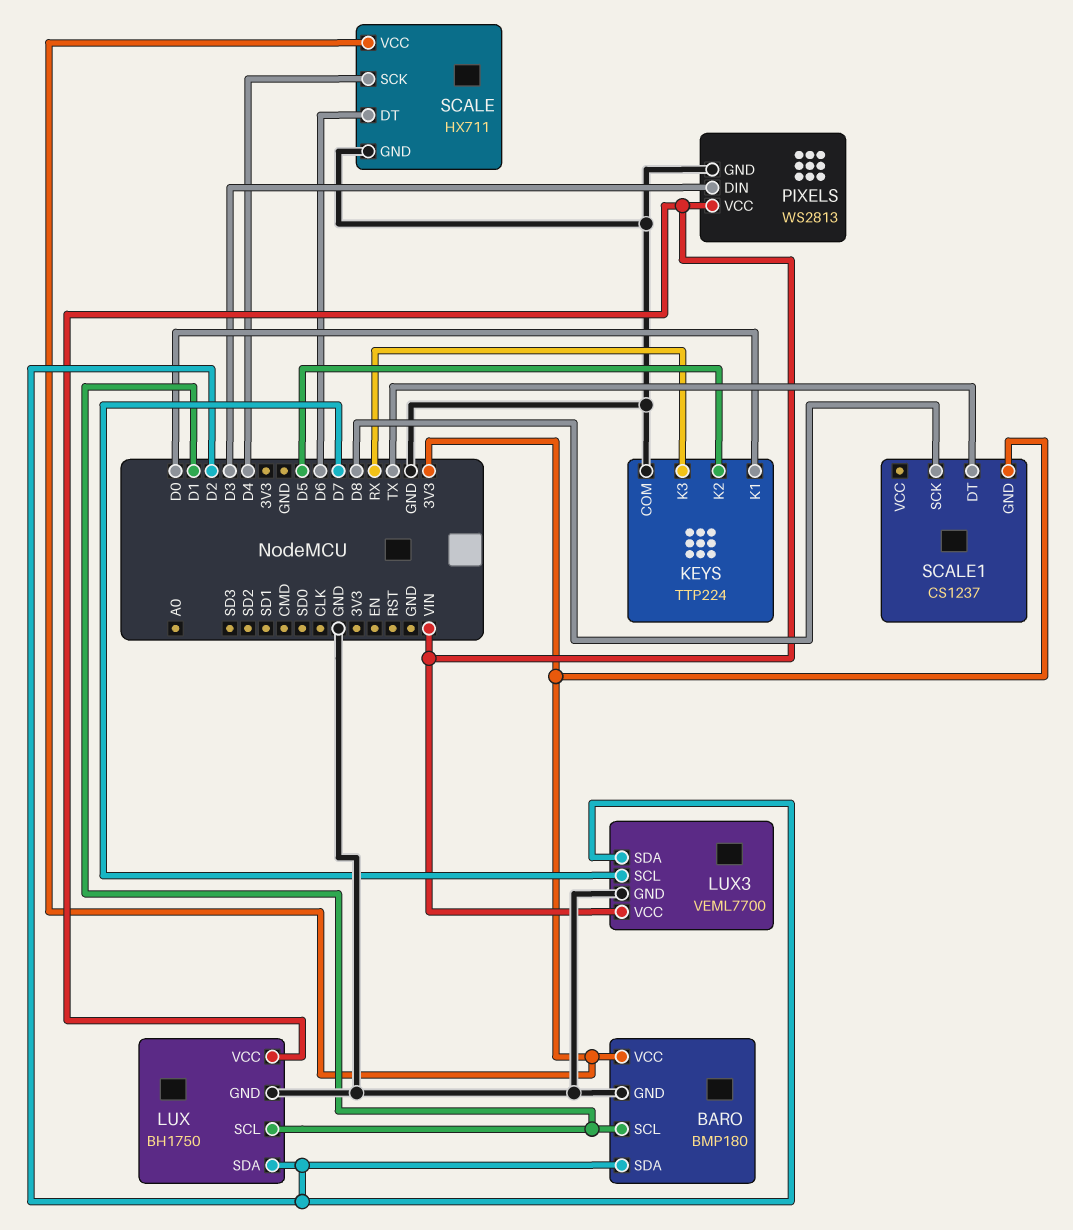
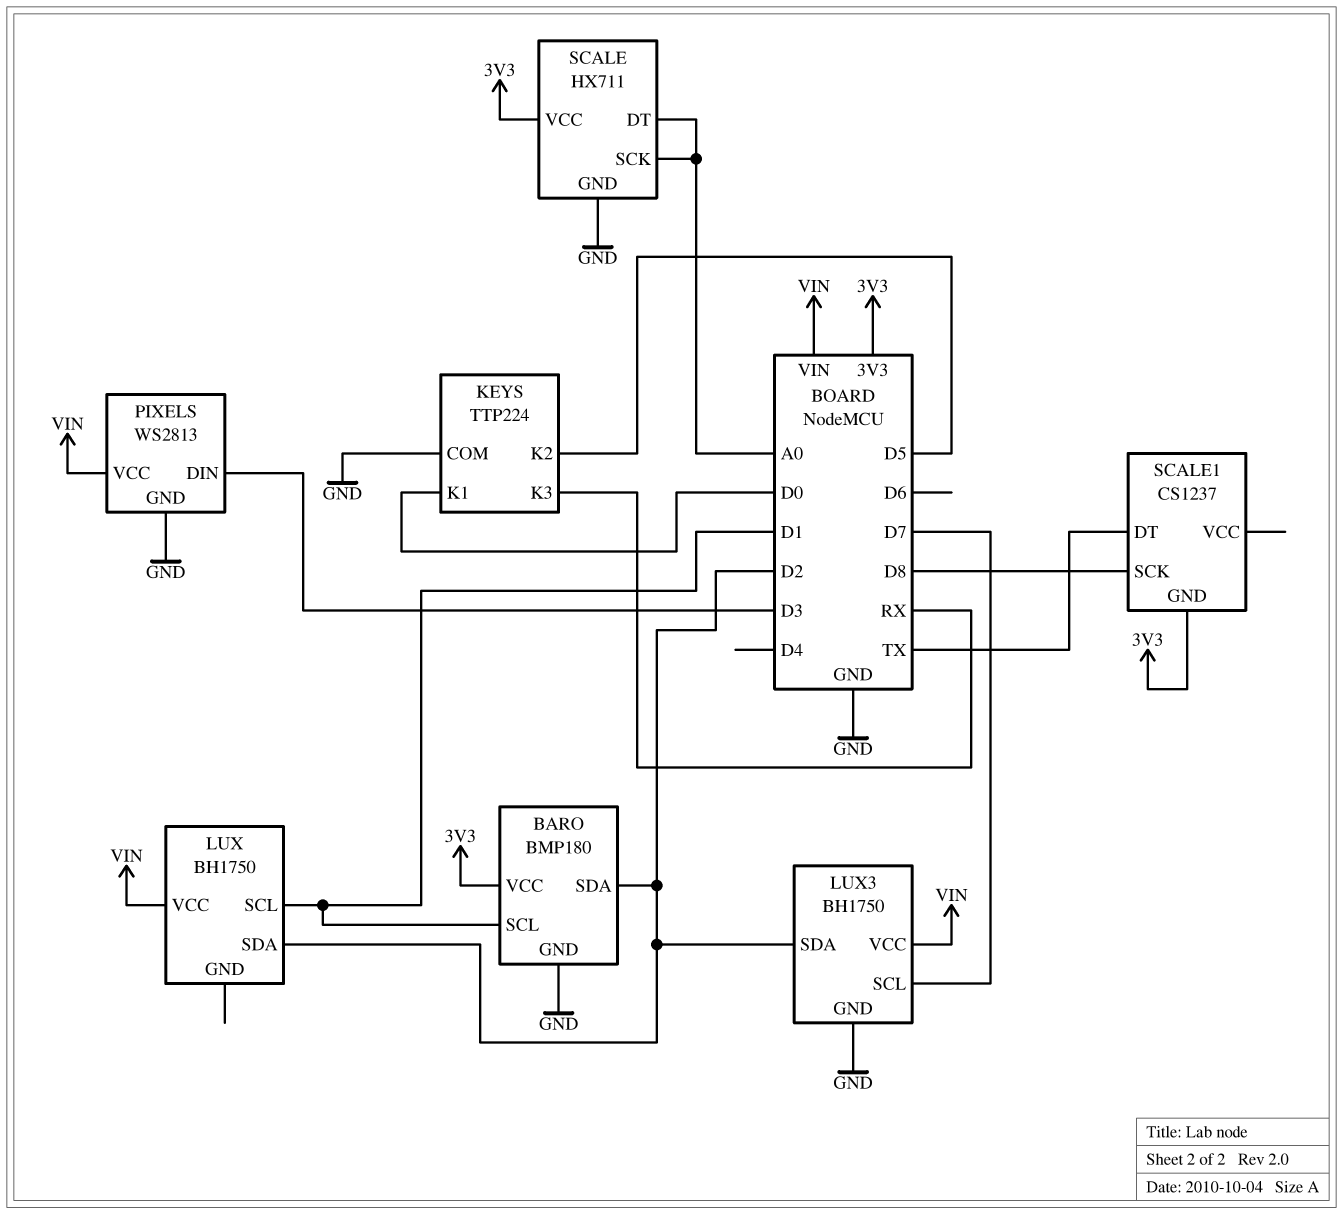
LUX pin GND: GND -> none
LUX3: VEML7700 -> BH1750
SCALE pin DT: D6 -> A0
SCALE pin SCK: D4 -> A0

